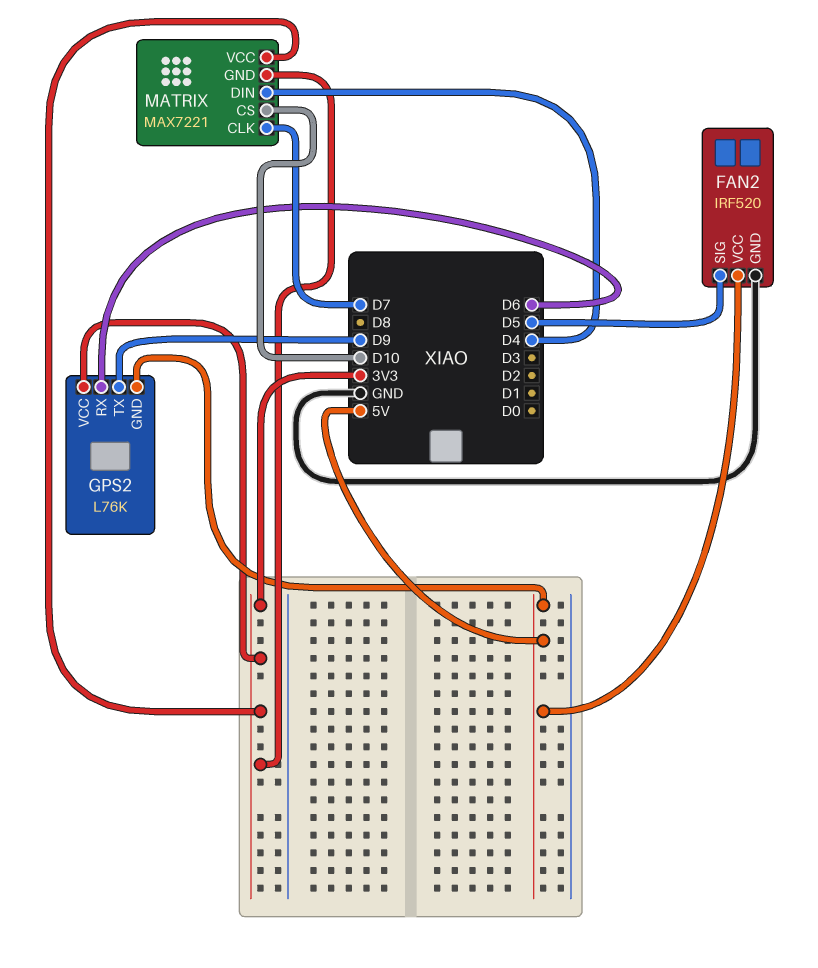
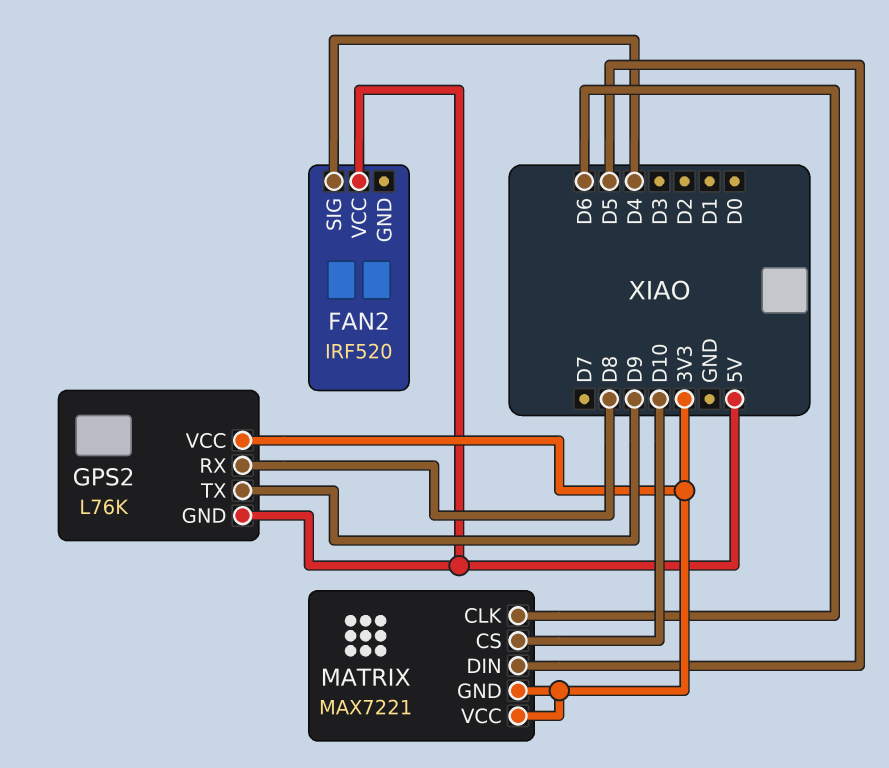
FAN2 pin GND: GND -> none
FAN2 pin SIG: D5 -> D4
GPS2 pin RX: D6 -> D8
MATRIX pin CLK: D7 -> D6
MATRIX pin DIN: D4 -> D5

